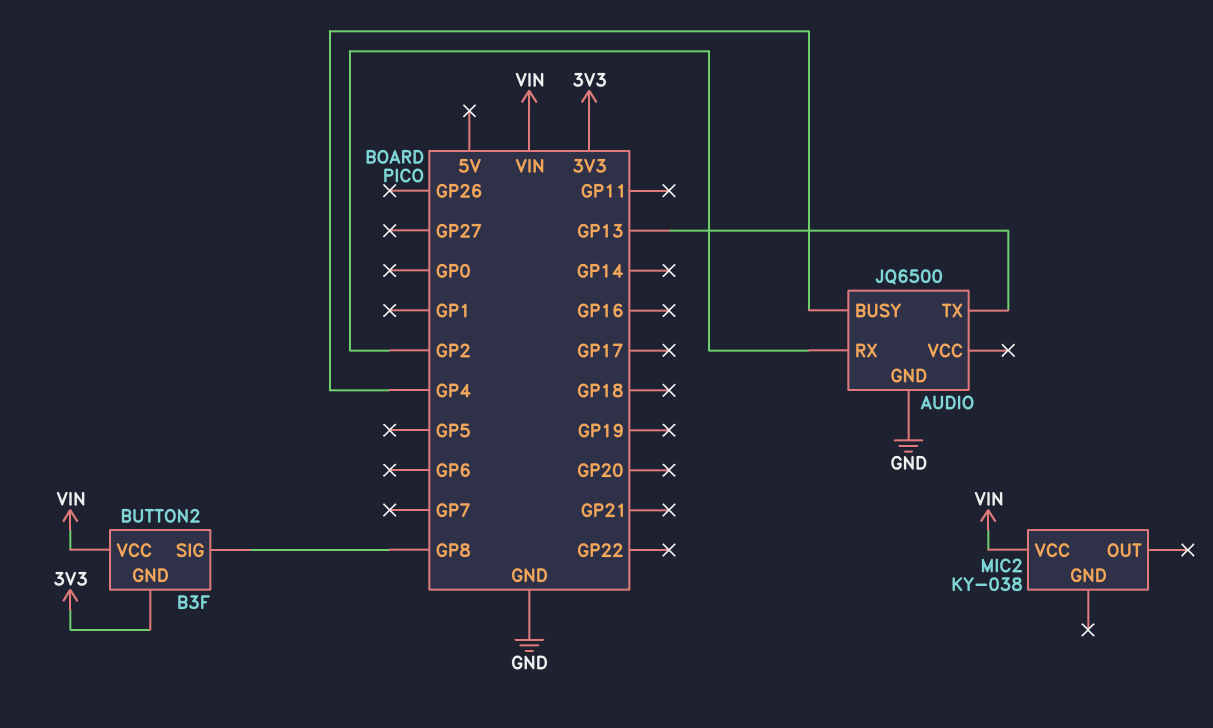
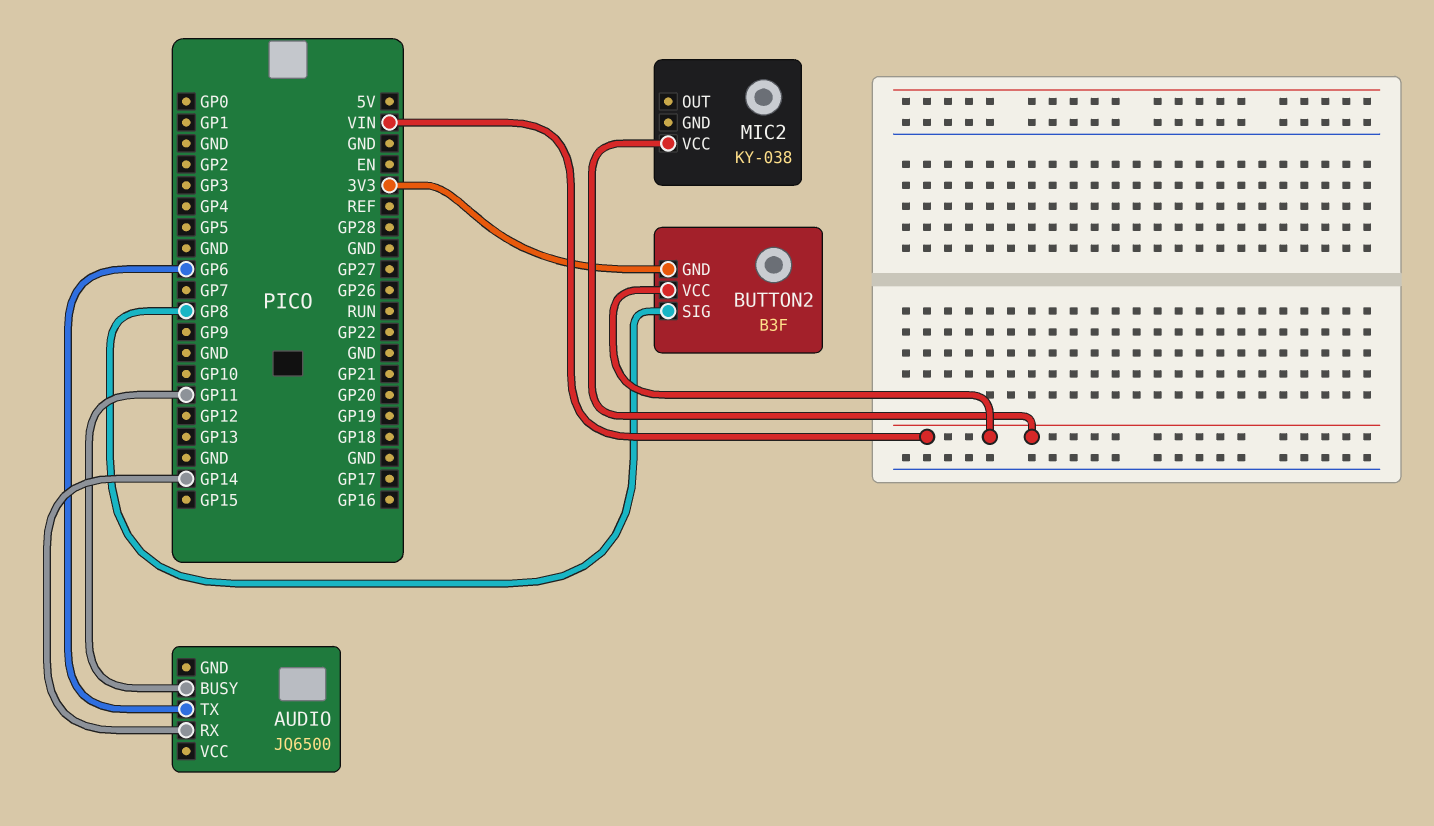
AUDIO pin BUSY: GP4 -> GP11
AUDIO pin GND: GND -> none
AUDIO pin RX: GP2 -> GP14
AUDIO pin TX: GP13 -> GP6

